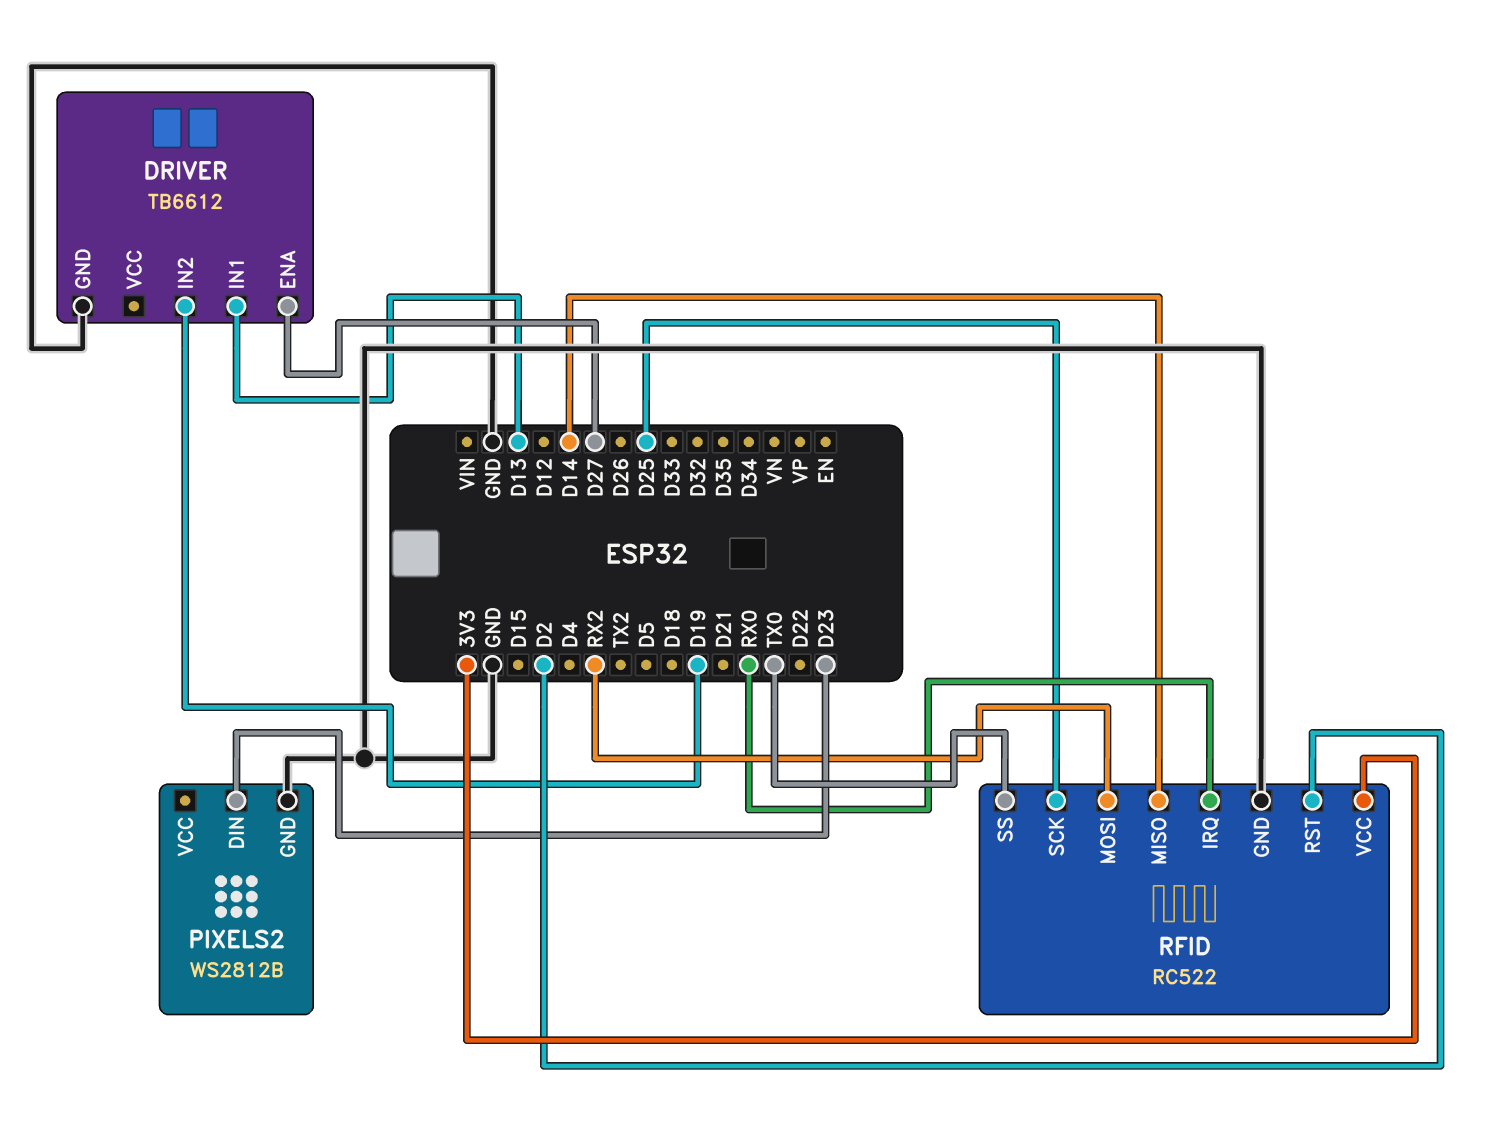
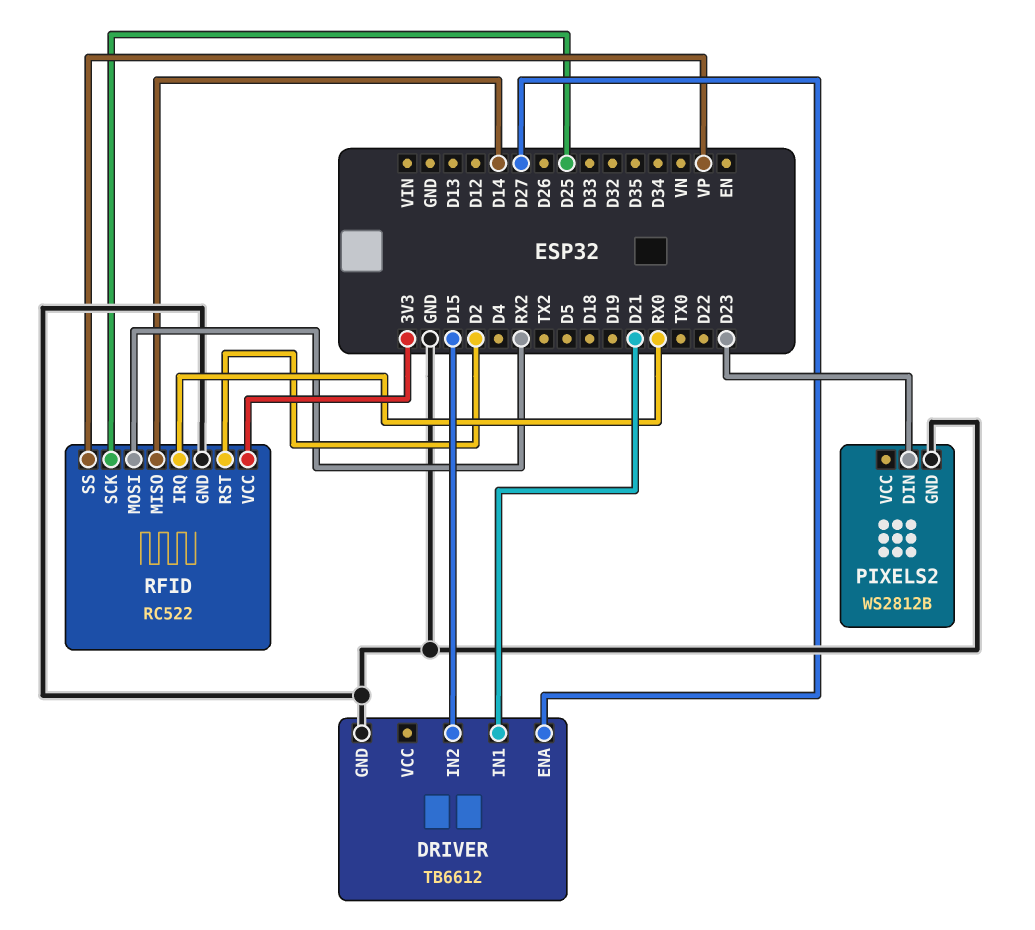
DRIVER pin IN1: D13 -> D21
DRIVER pin IN2: D19 -> D15
RFID pin SS: TX0 -> VP

